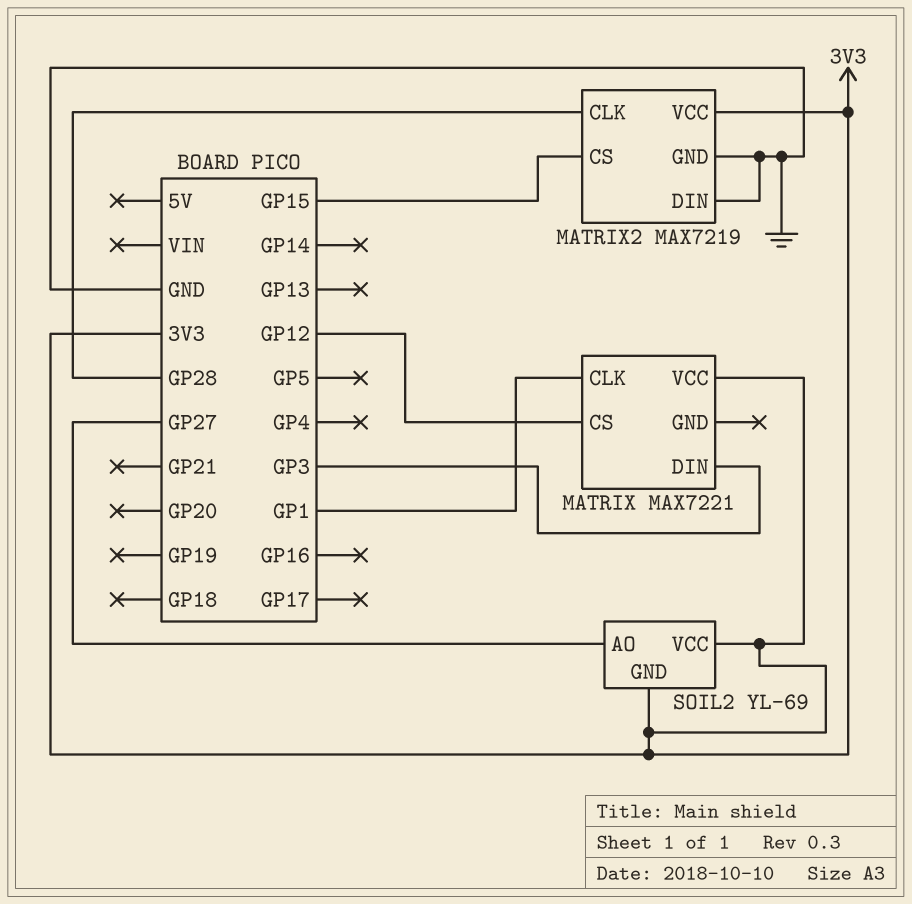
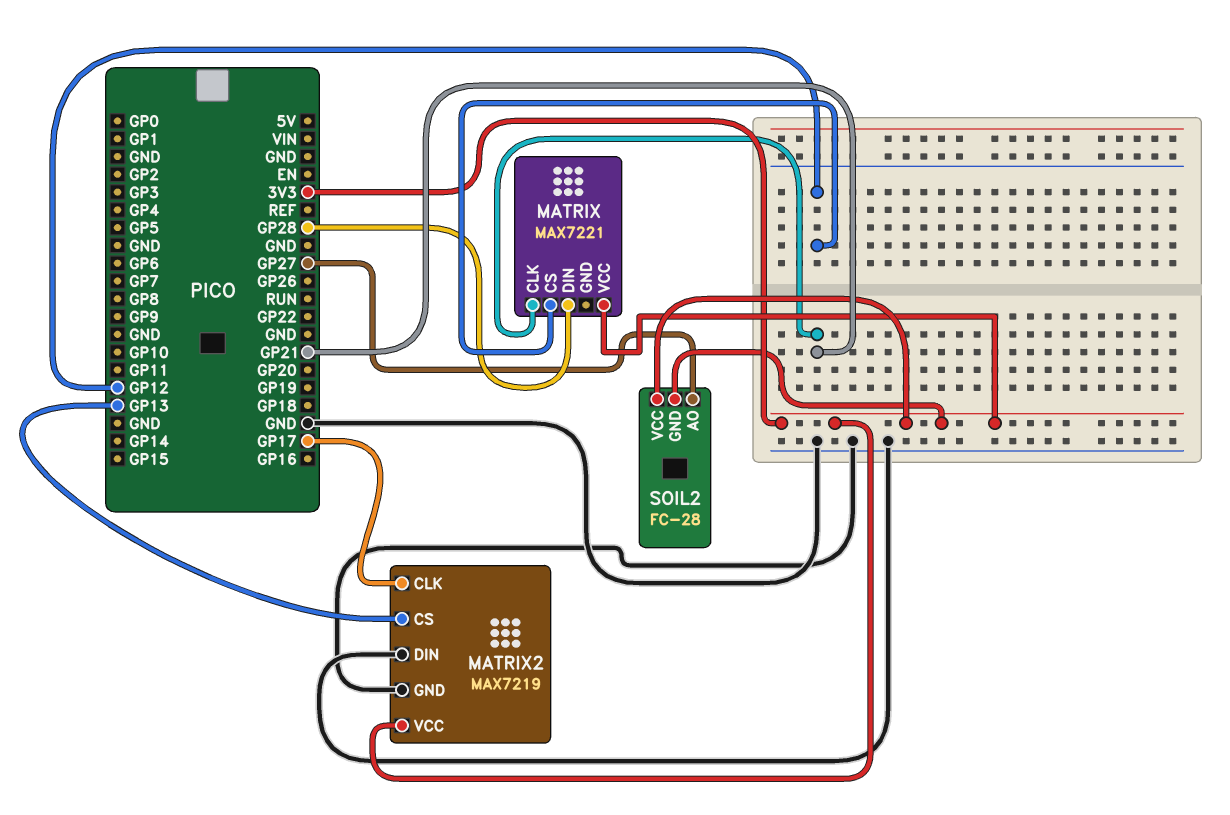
MATRIX pin CLK: GP1 -> GP21
MATRIX pin DIN: GP3 -> GP28
MATRIX2 pin CLK: GP28 -> GP17
MATRIX2 pin CS: GP15 -> GP13
SOIL2: YL-69 -> FC-28

